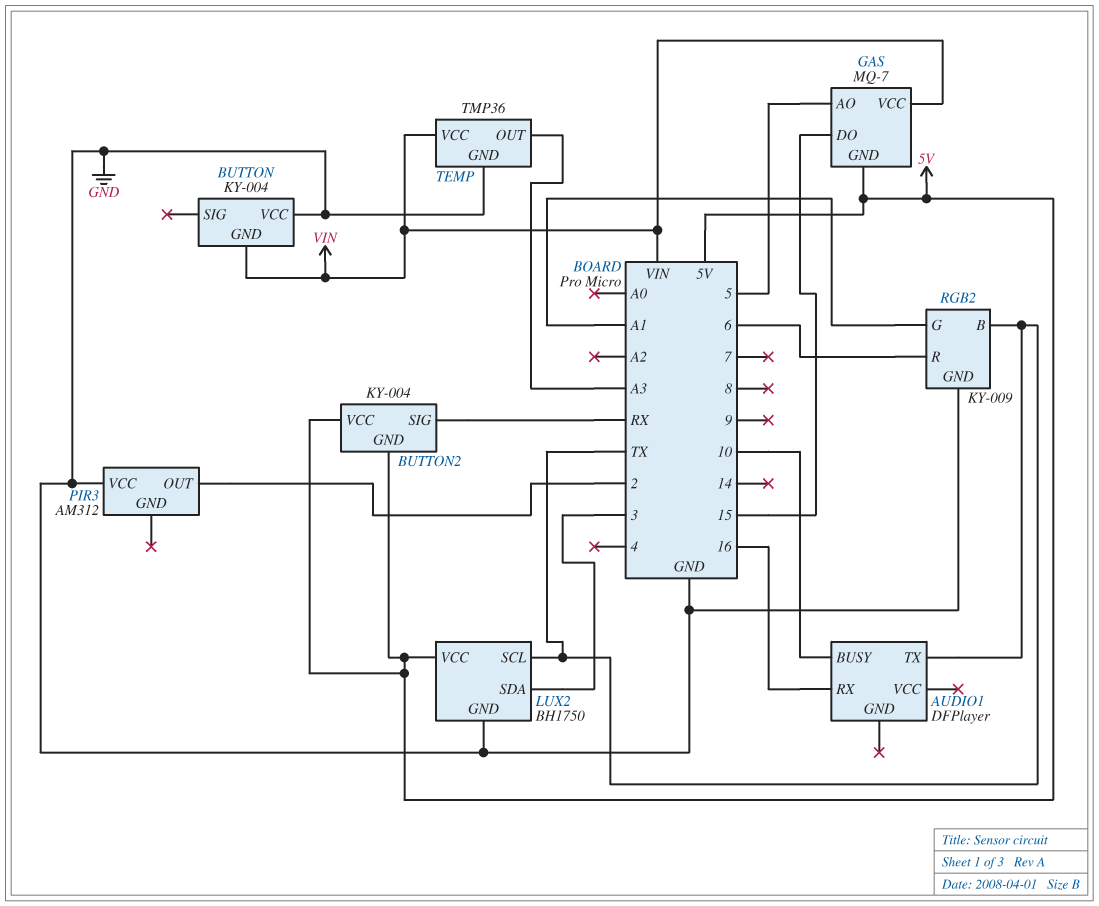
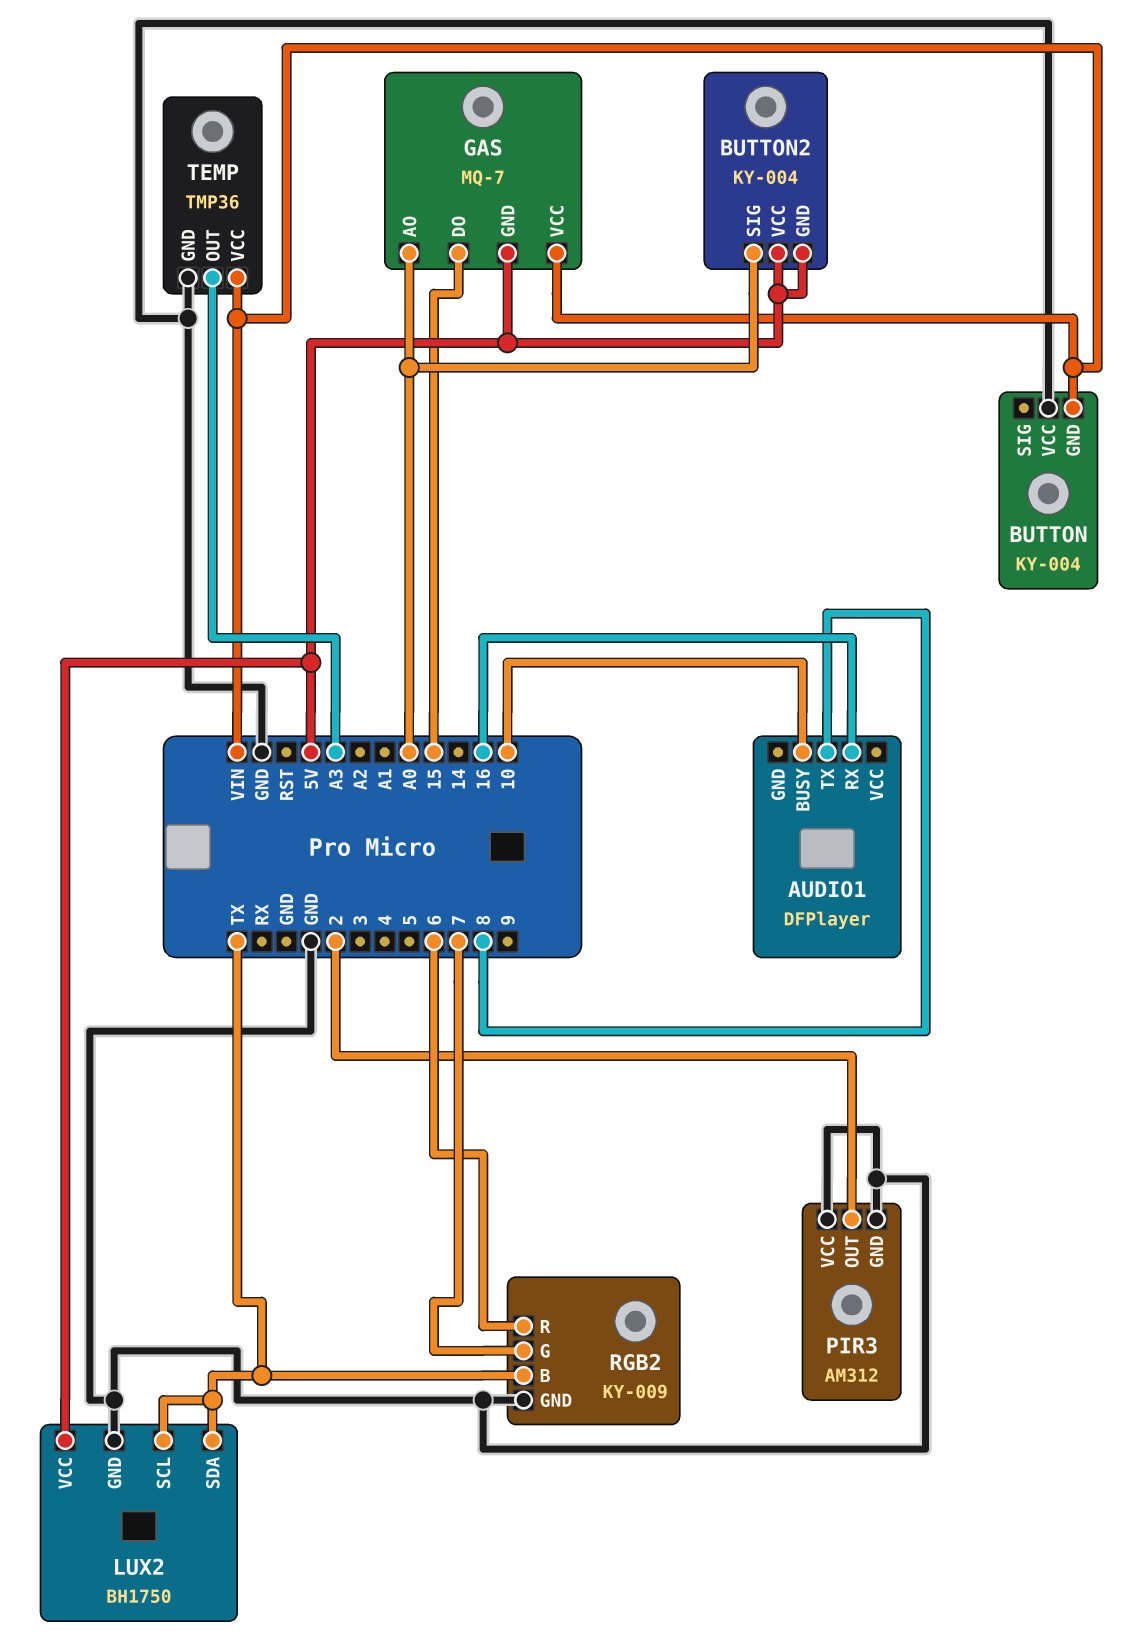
AUDIO1 pin TX: TX -> 8
BUTTON2 pin SIG: RX -> A0
GAS pin AO: 5 -> A0
LUX2 pin SDA: 3 -> TX
PIR3 pin GND: none -> GND
RGB2 pin G: A1 -> 7

